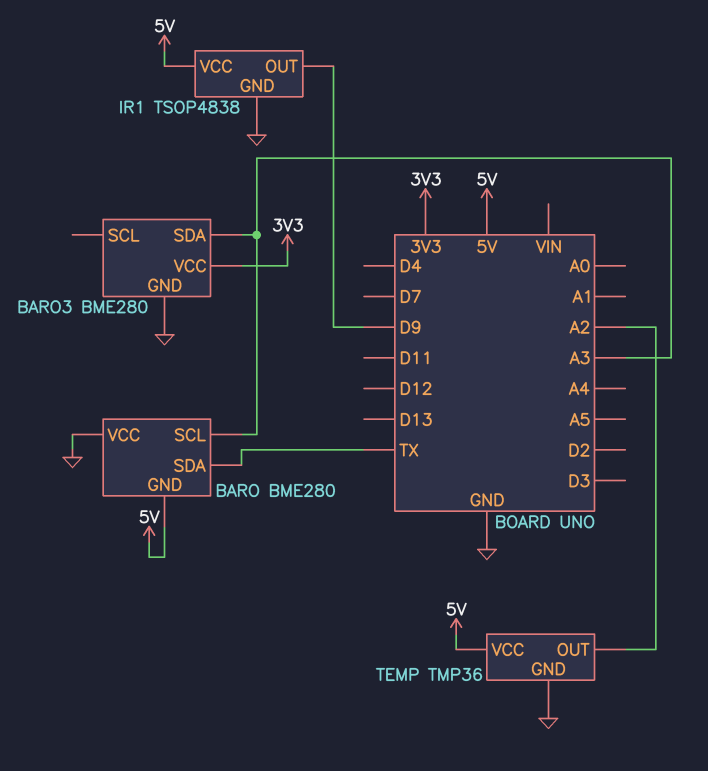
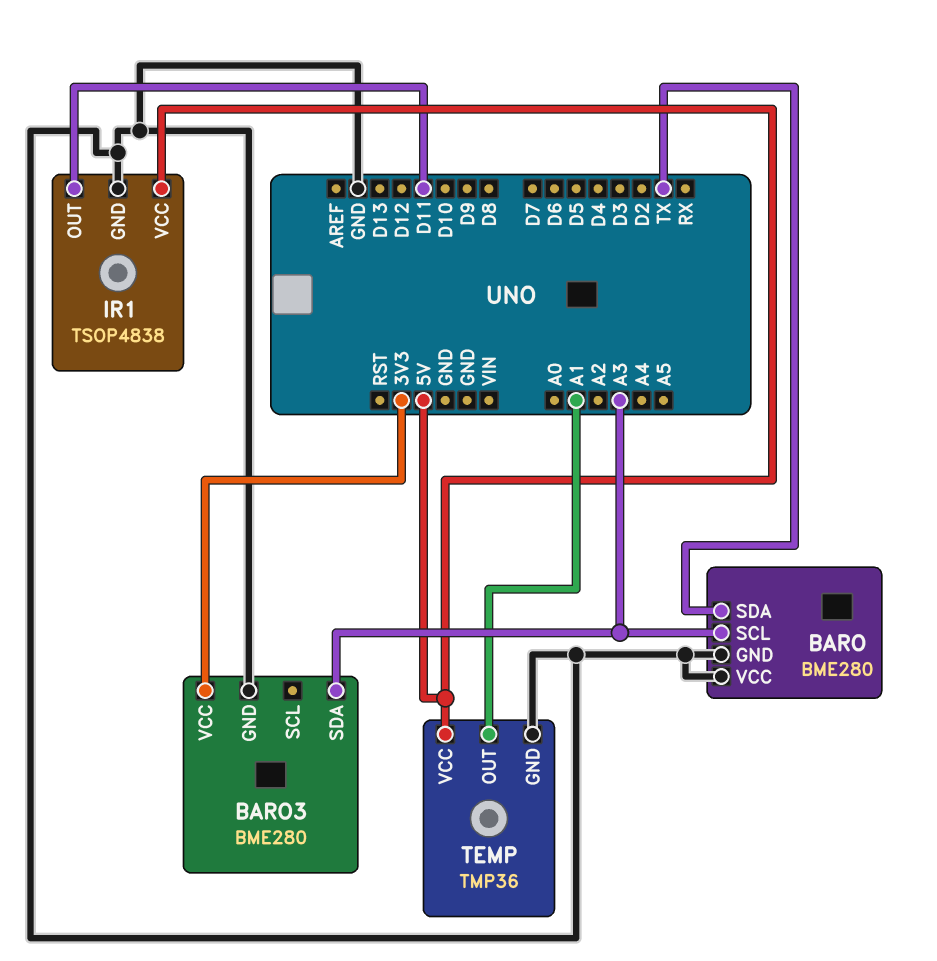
BARO pin GND: 5V -> GND
IR1 pin OUT: D9 -> D11
TEMP pin OUT: A2 -> A1

